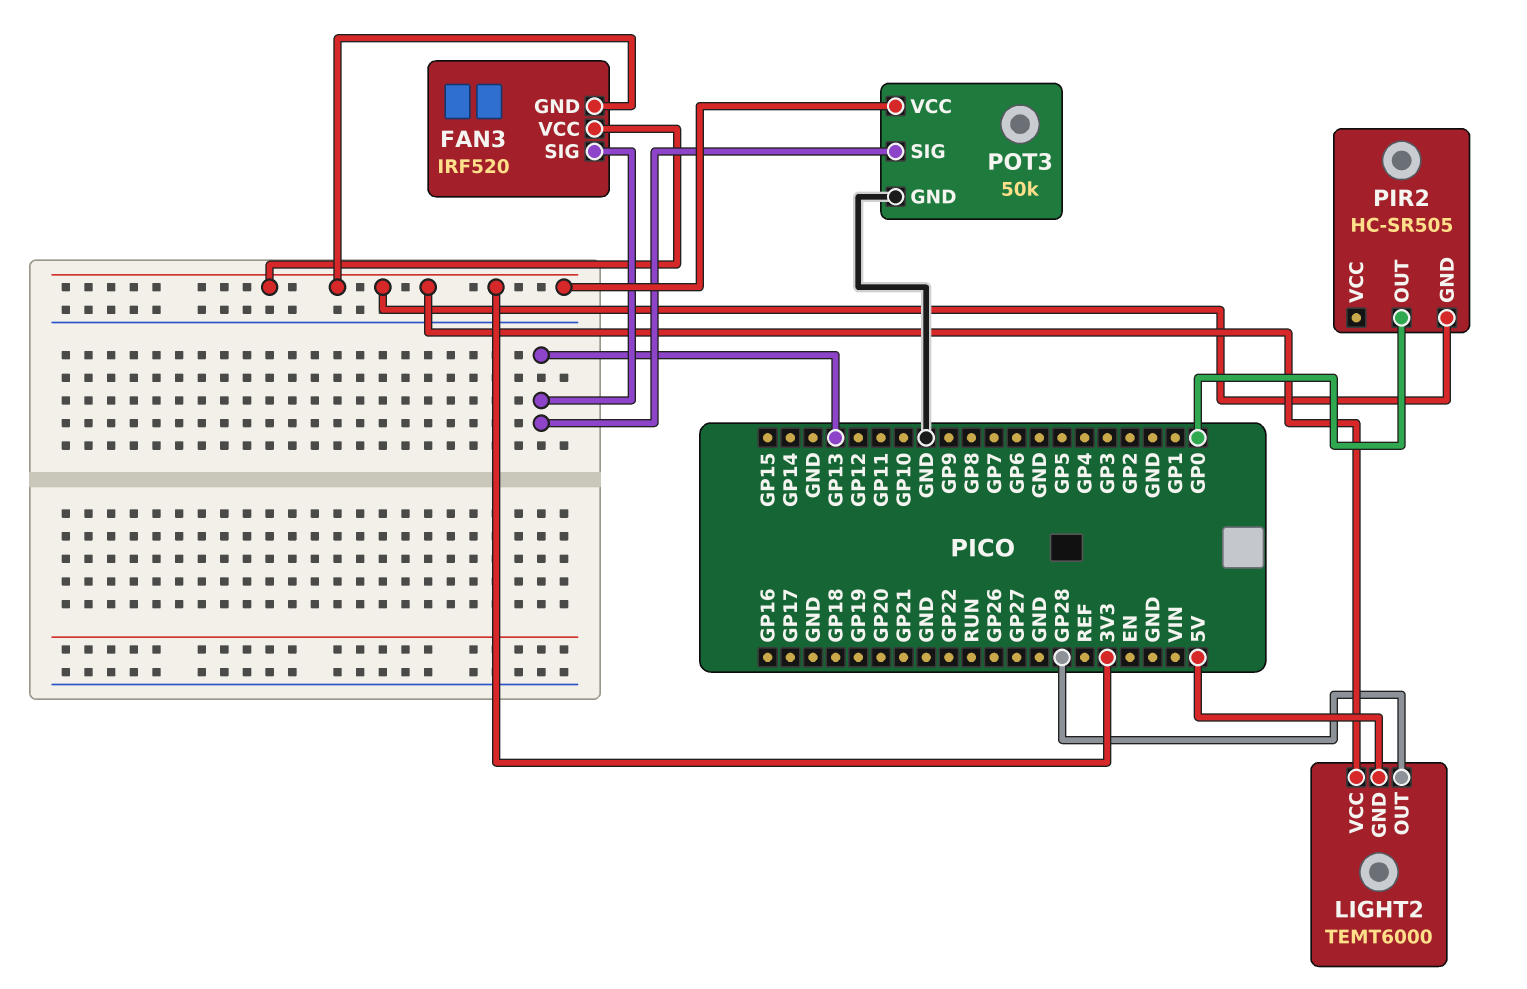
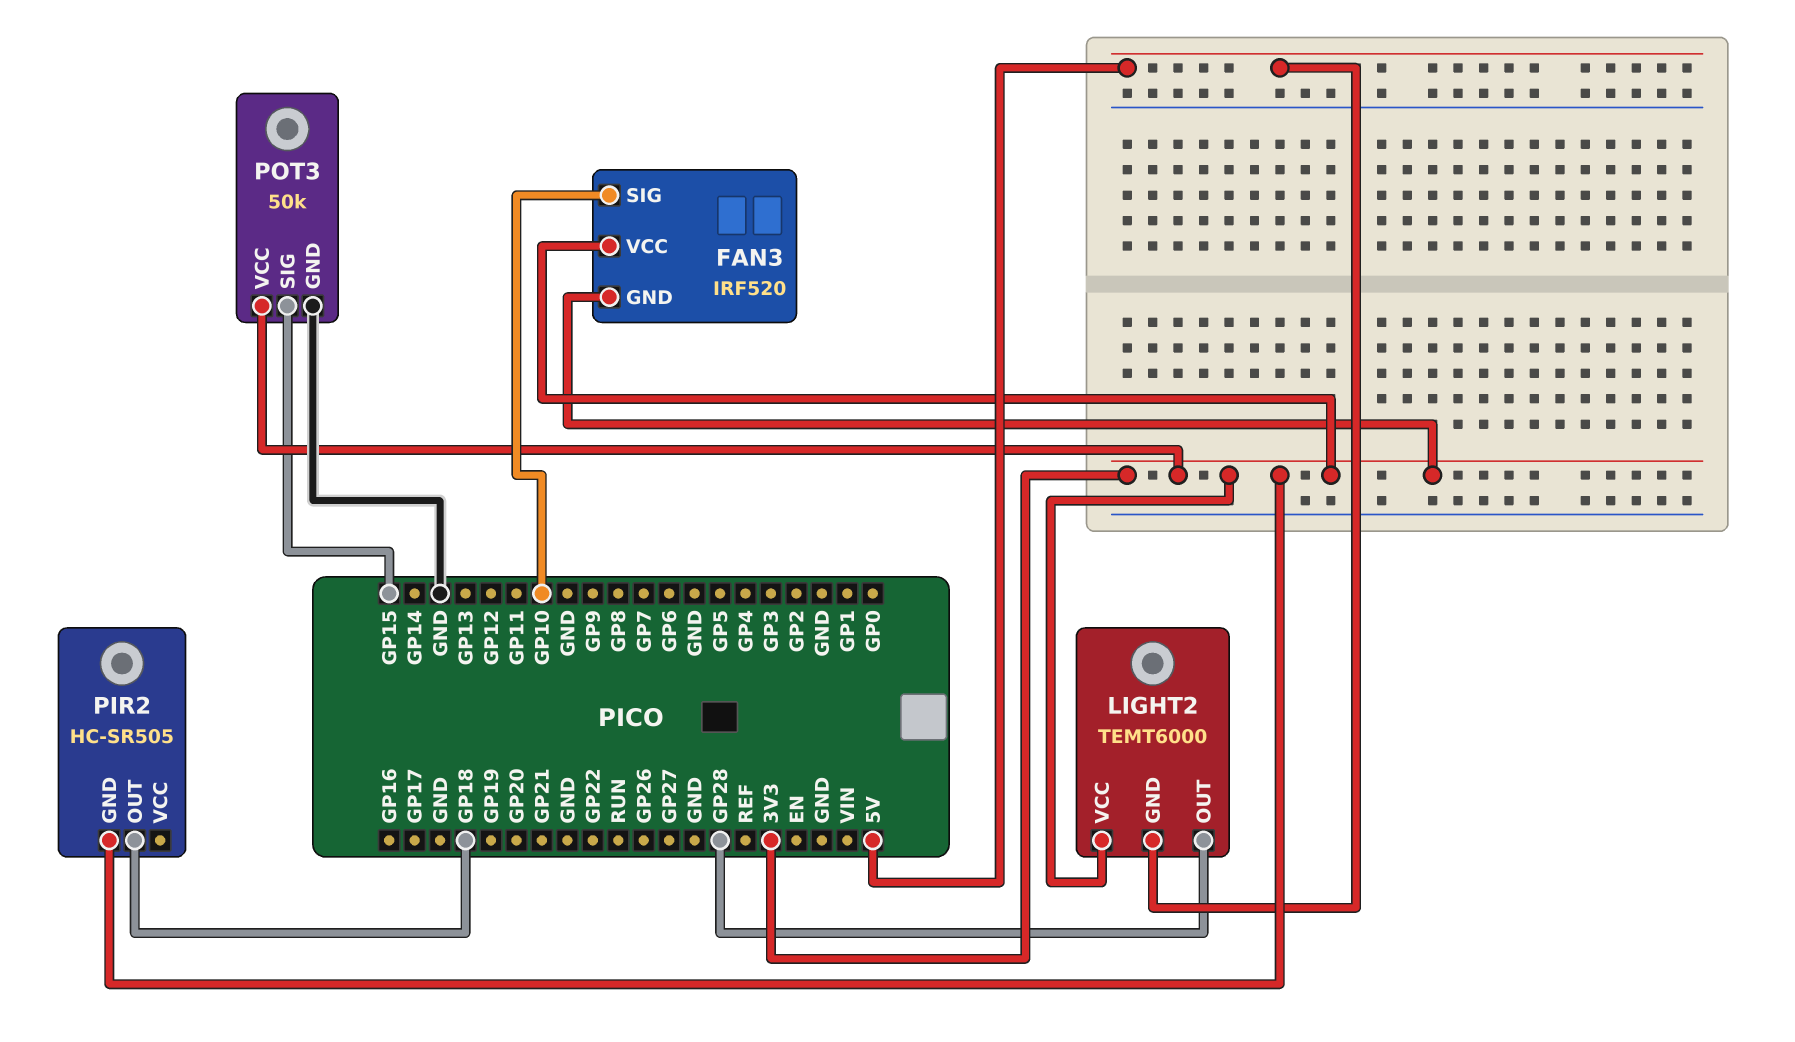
FAN3 pin SIG: GP13 -> GP10
PIR2 pin OUT: GP0 -> GP18
POT3 pin SIG: GP13 -> GP15

